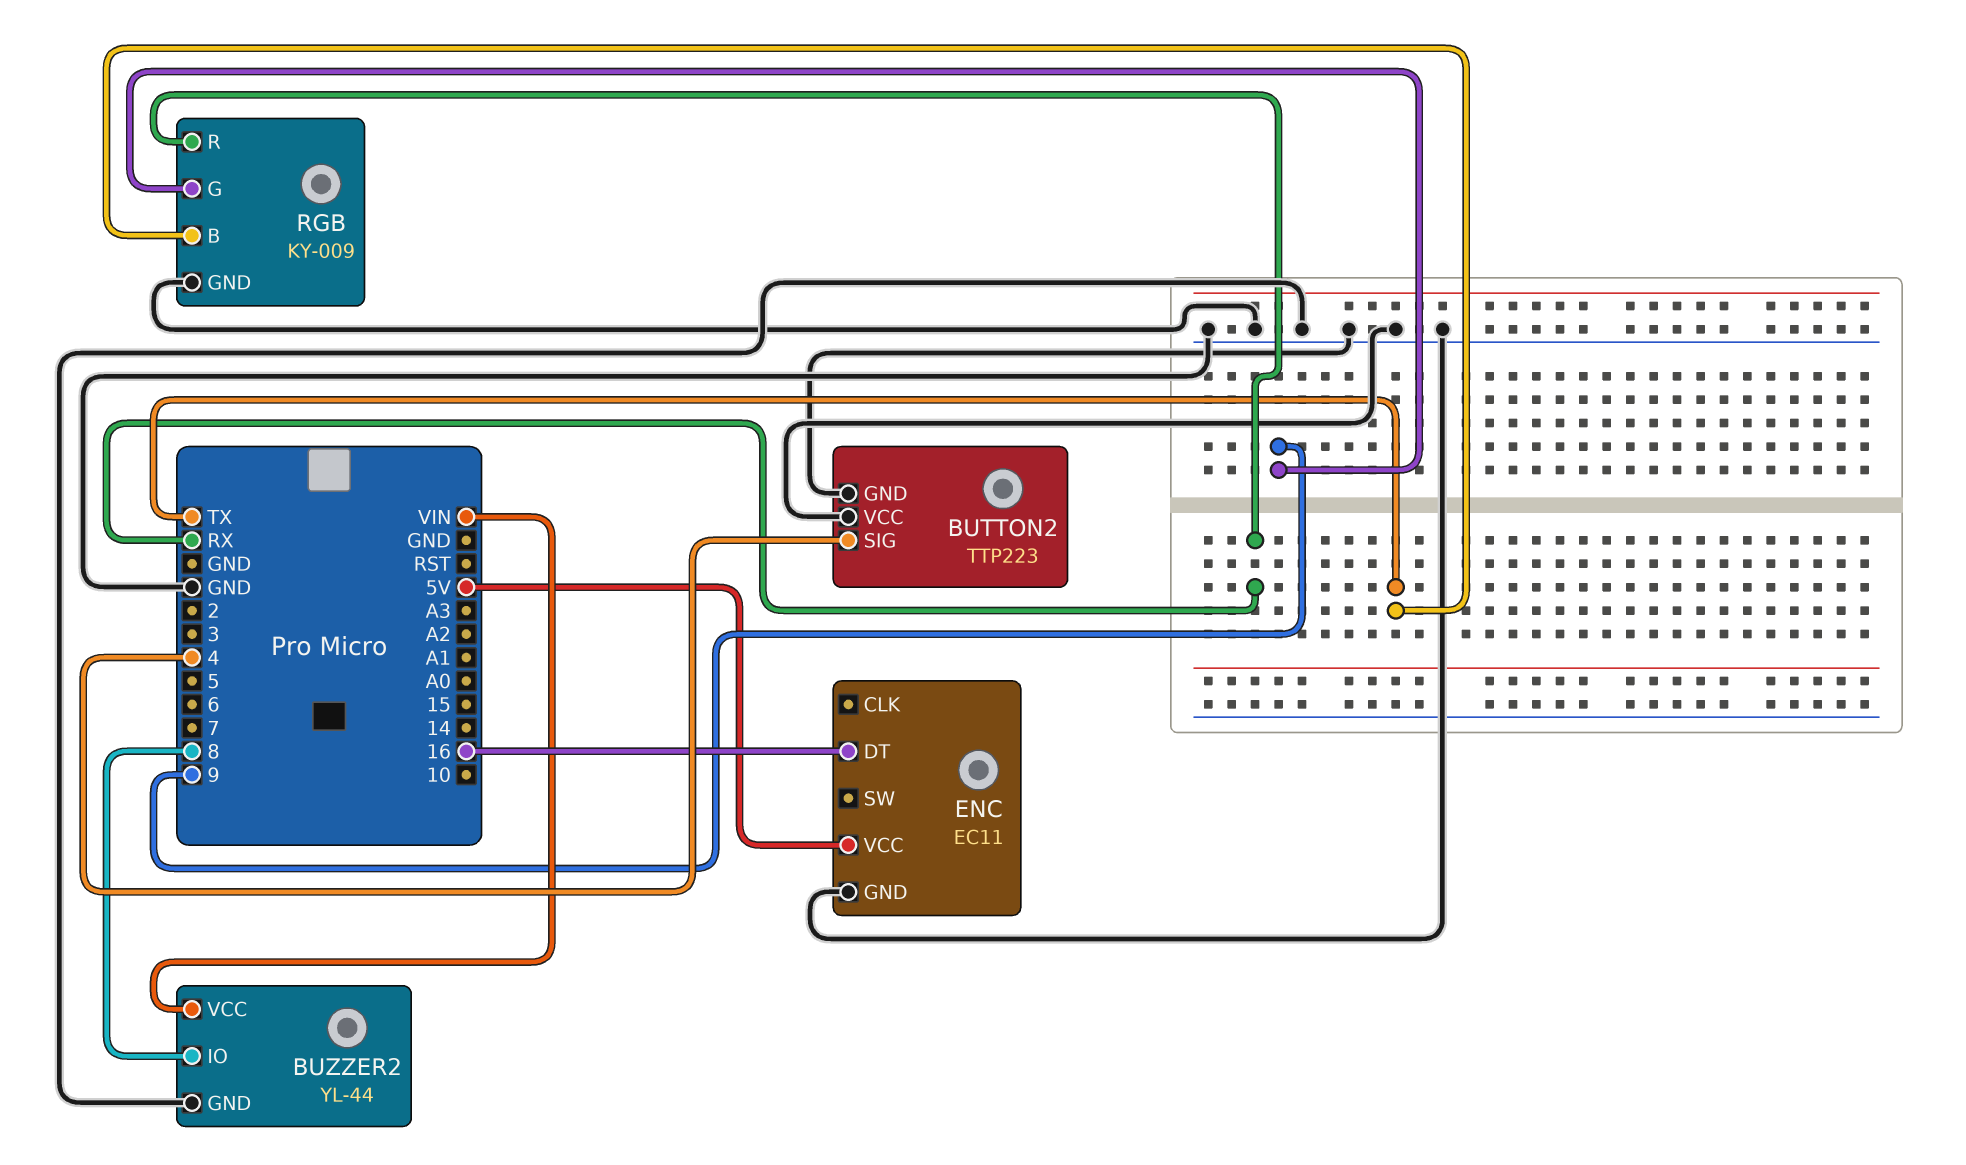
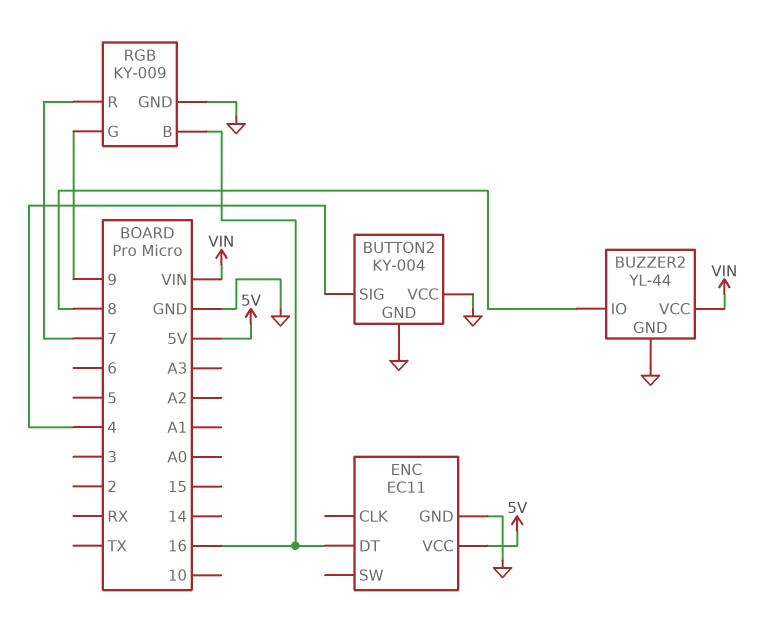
BUTTON2: TTP223 -> KY-004
RGB pin B: TX -> 16
RGB pin R: RX -> 7

